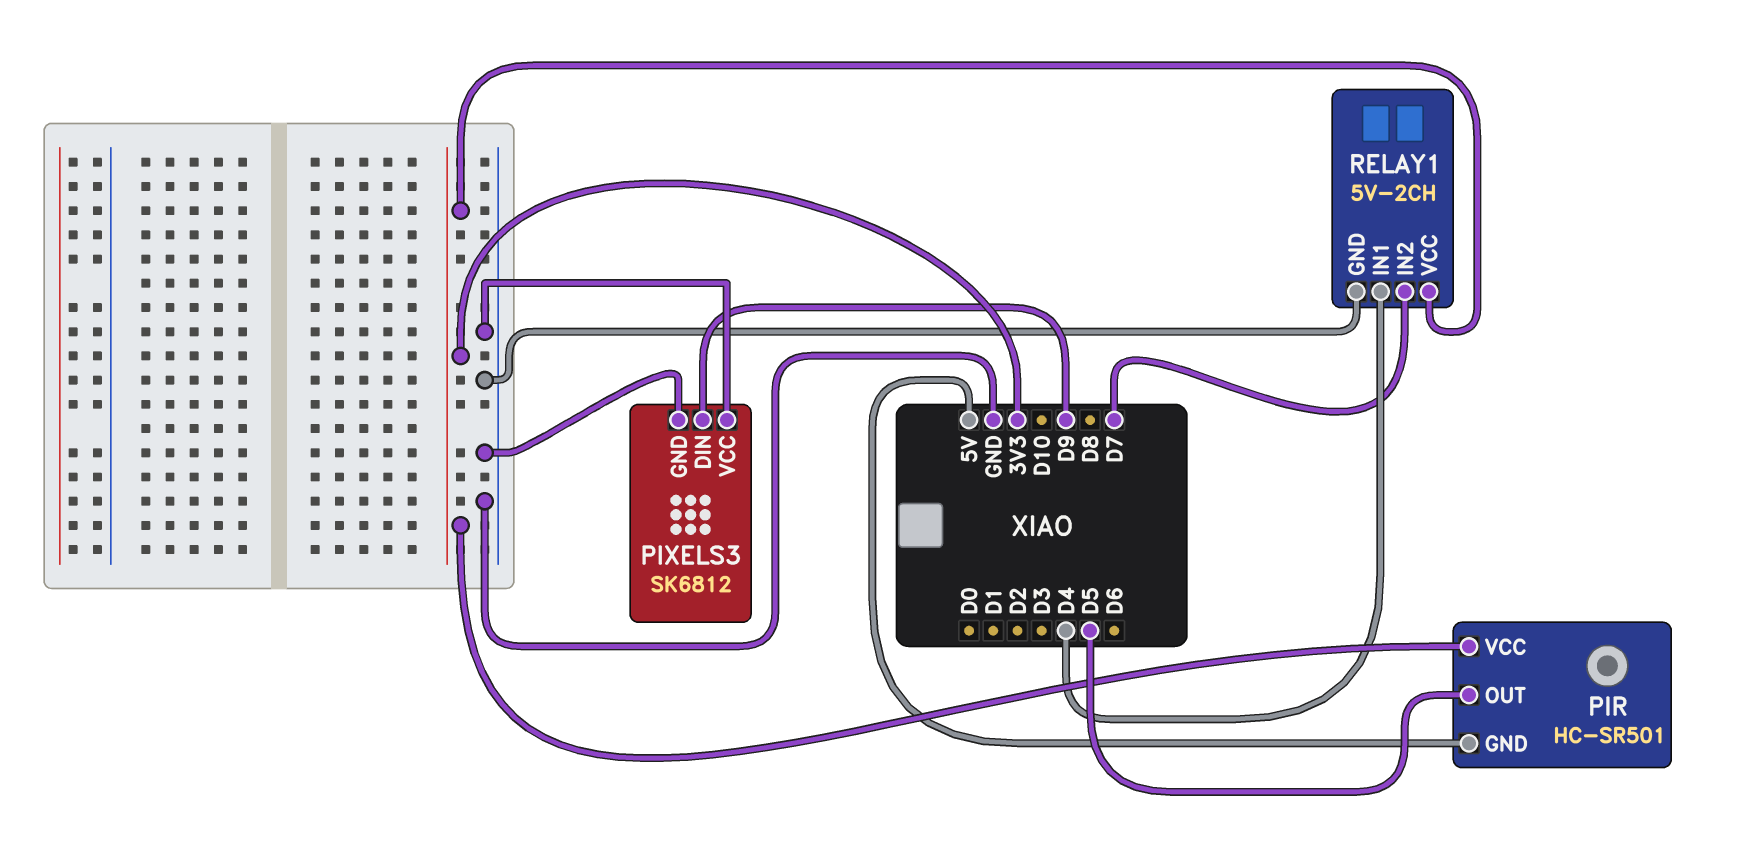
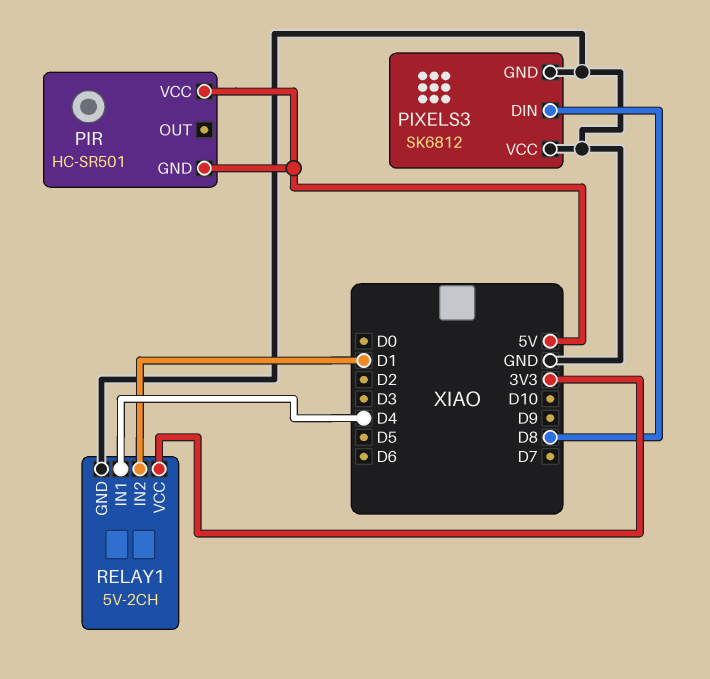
PIR pin OUT: D5 -> none
PIR pin VCC: 3V3 -> 5V
PIXELS3 pin DIN: D9 -> D8
RELAY1 pin IN2: D7 -> D1

